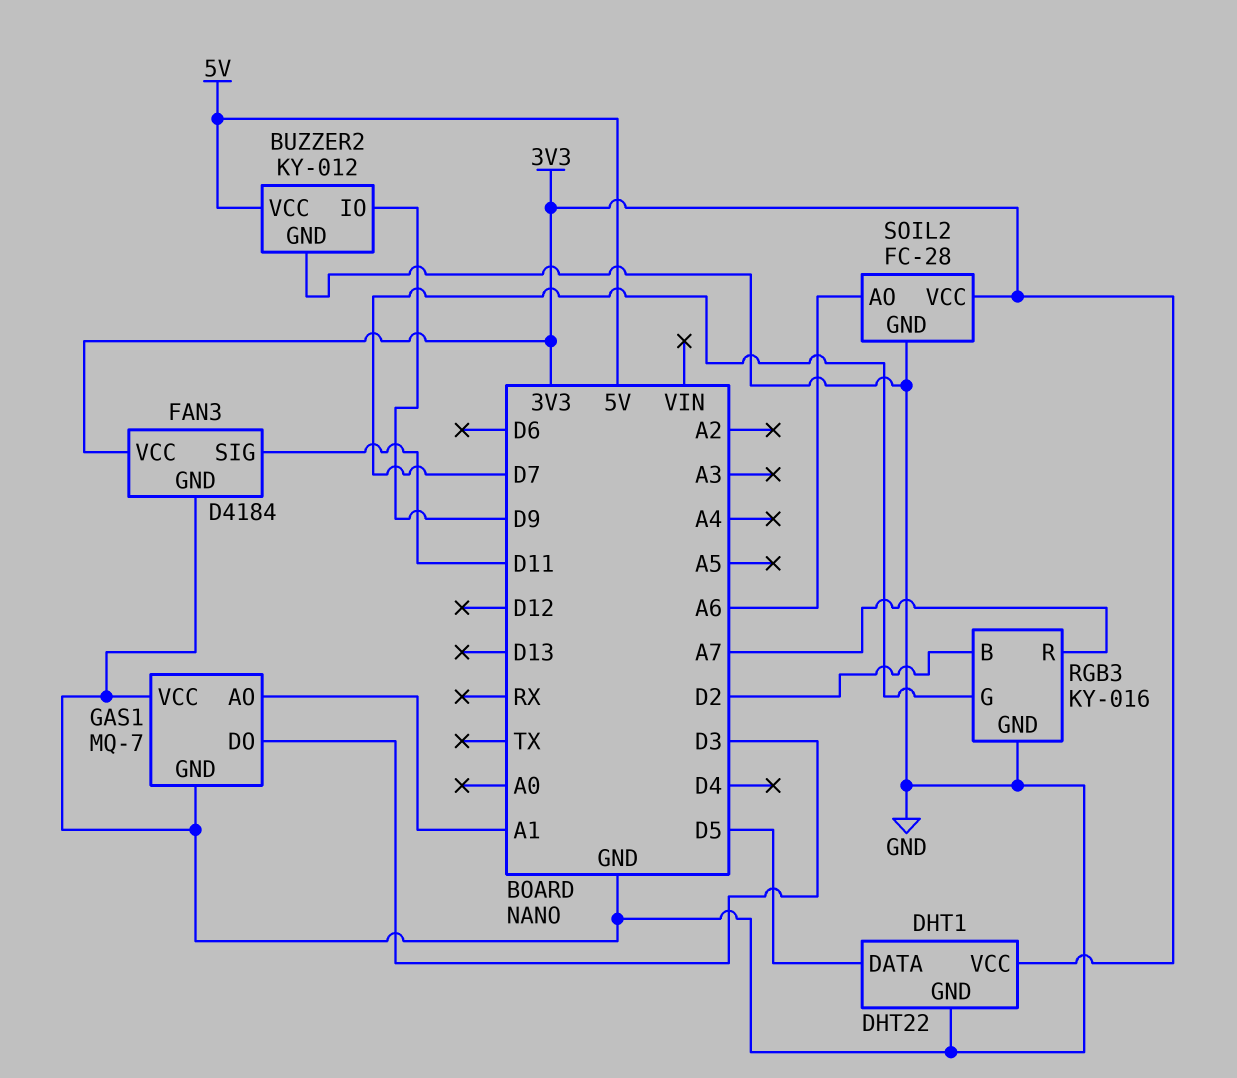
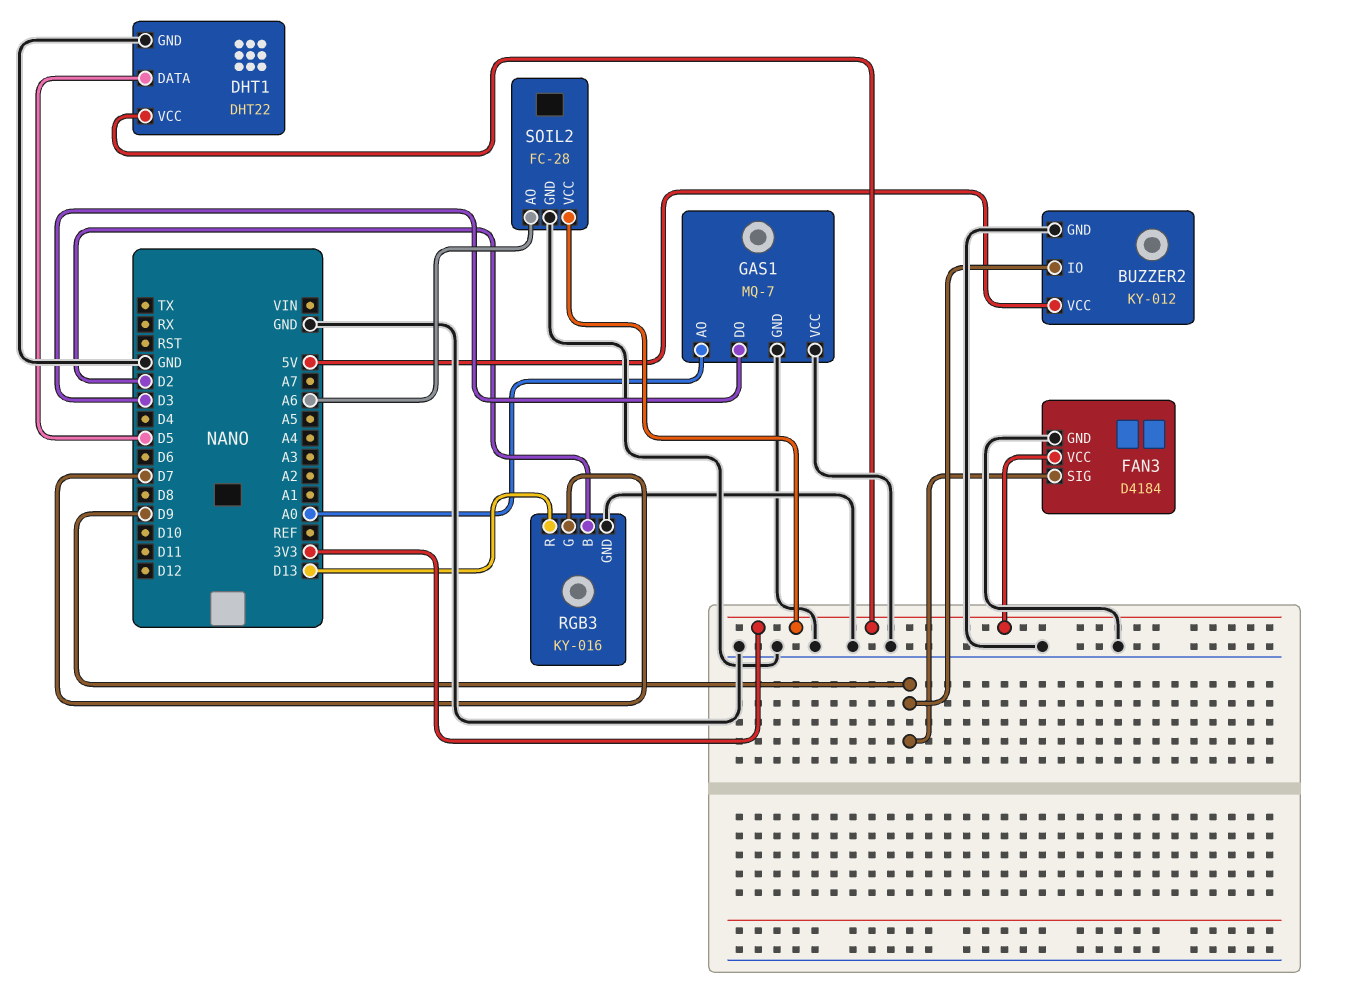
FAN3 pin SIG: D11 -> D9
GAS1 pin AO: A1 -> A0
RGB3 pin R: A7 -> D13

